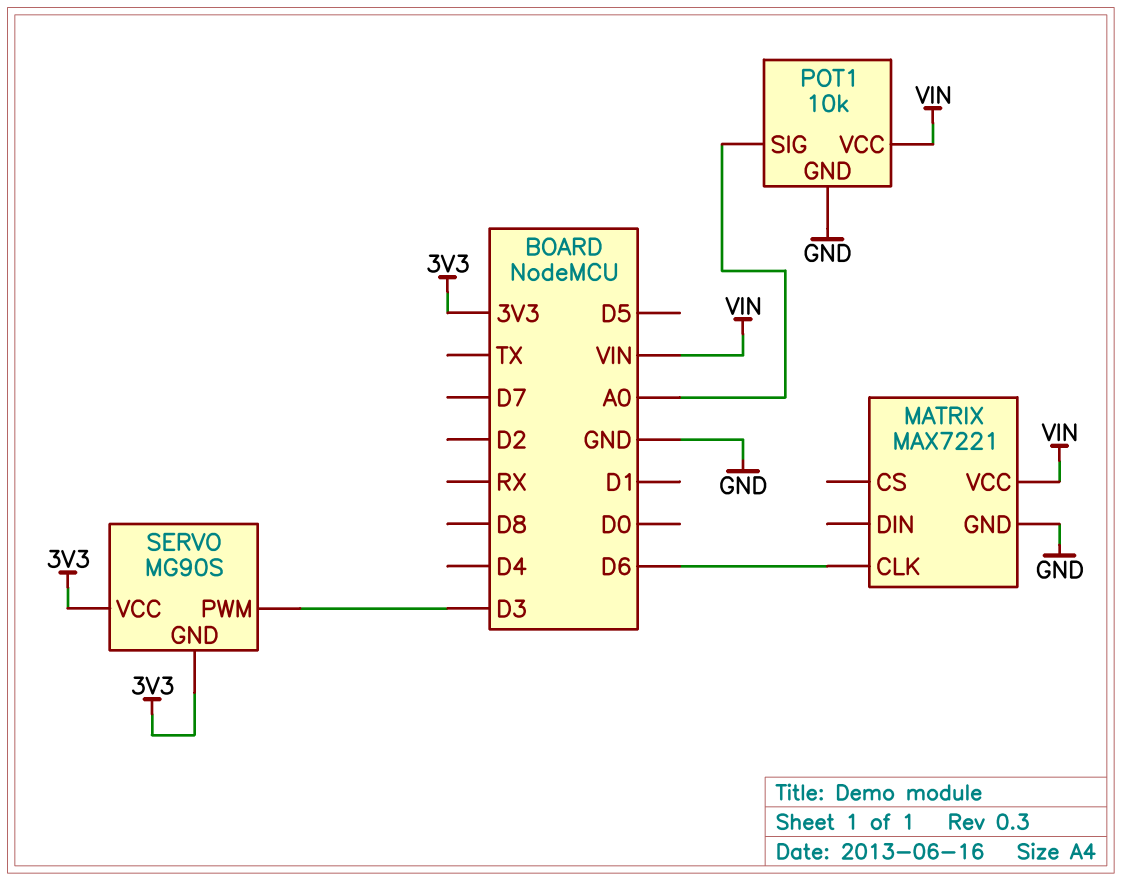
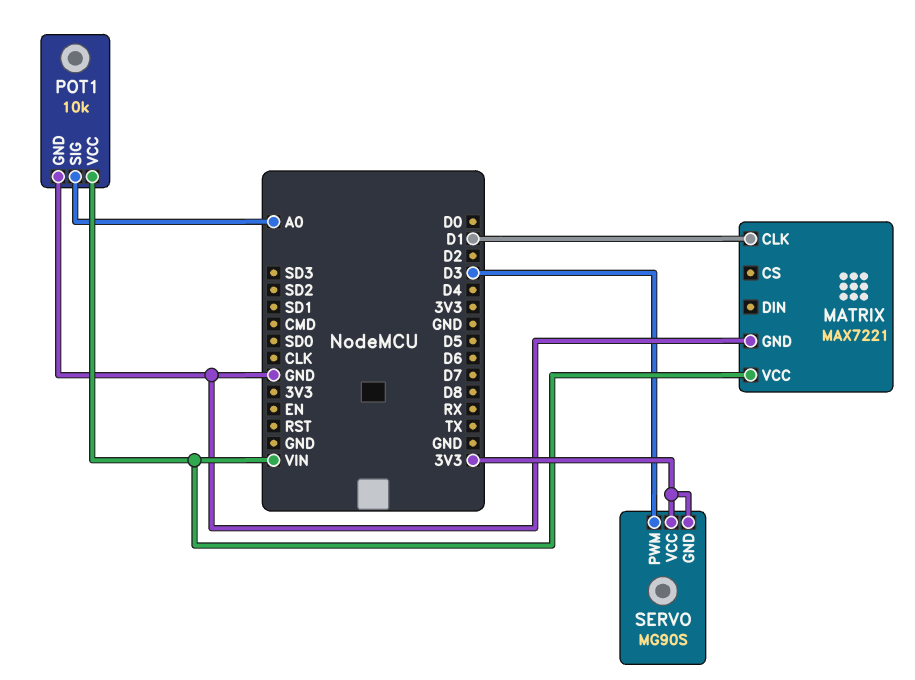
MATRIX pin CLK: D6 -> D1

